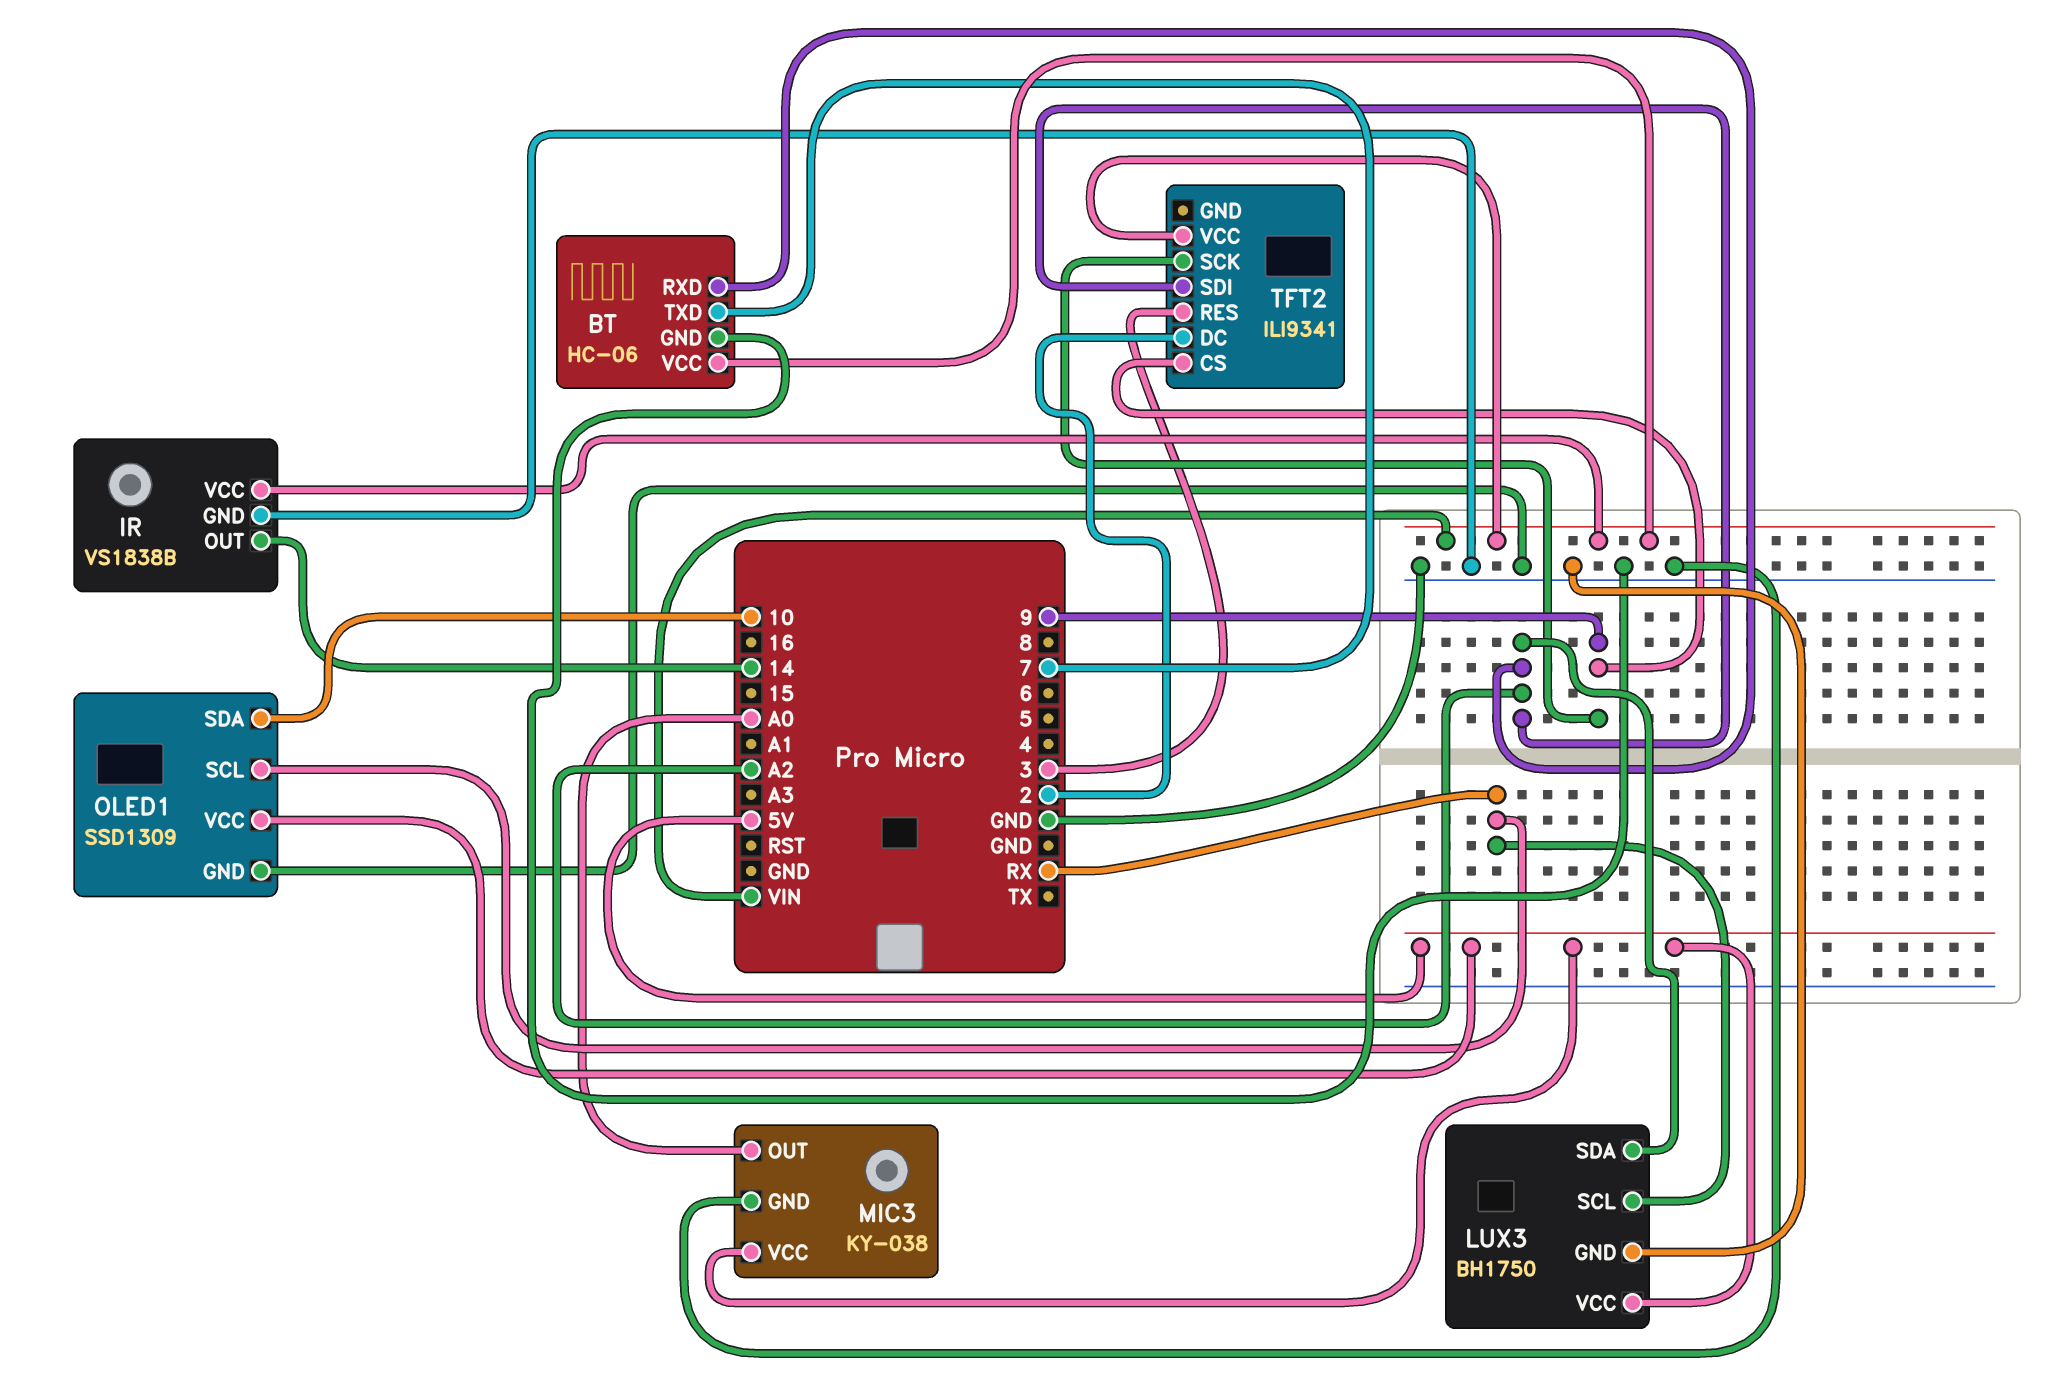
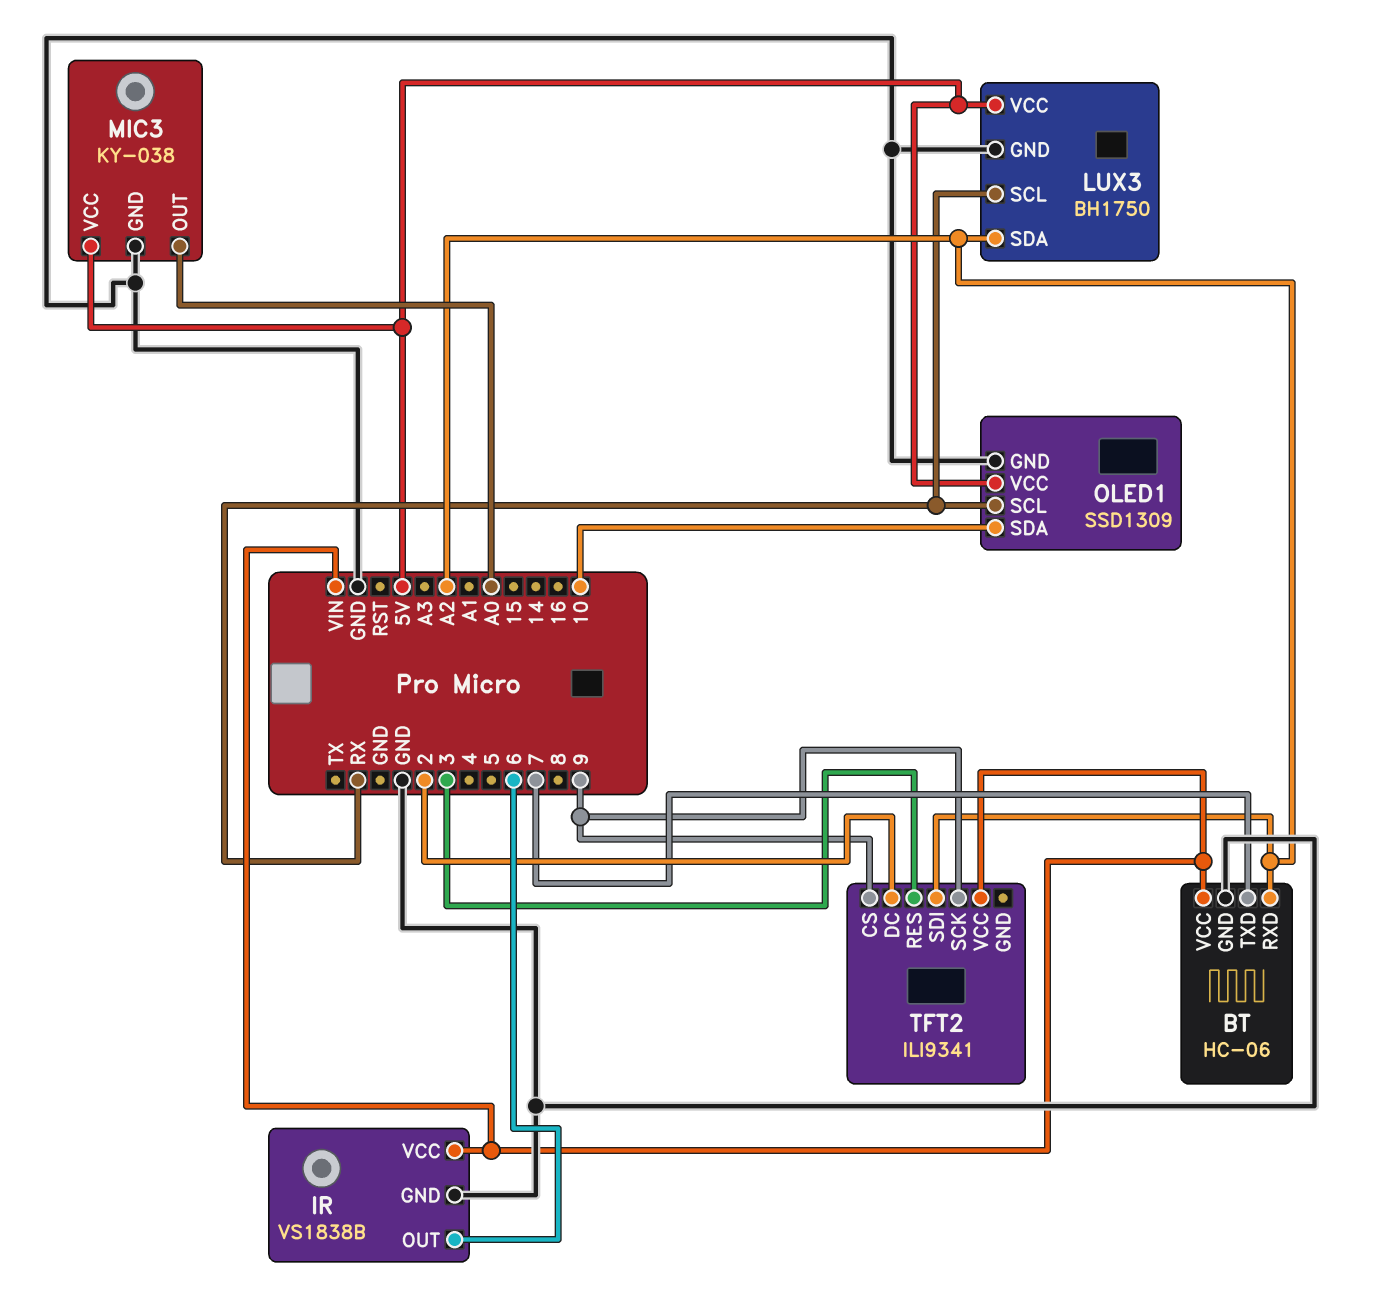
IR pin OUT: 14 -> 6

